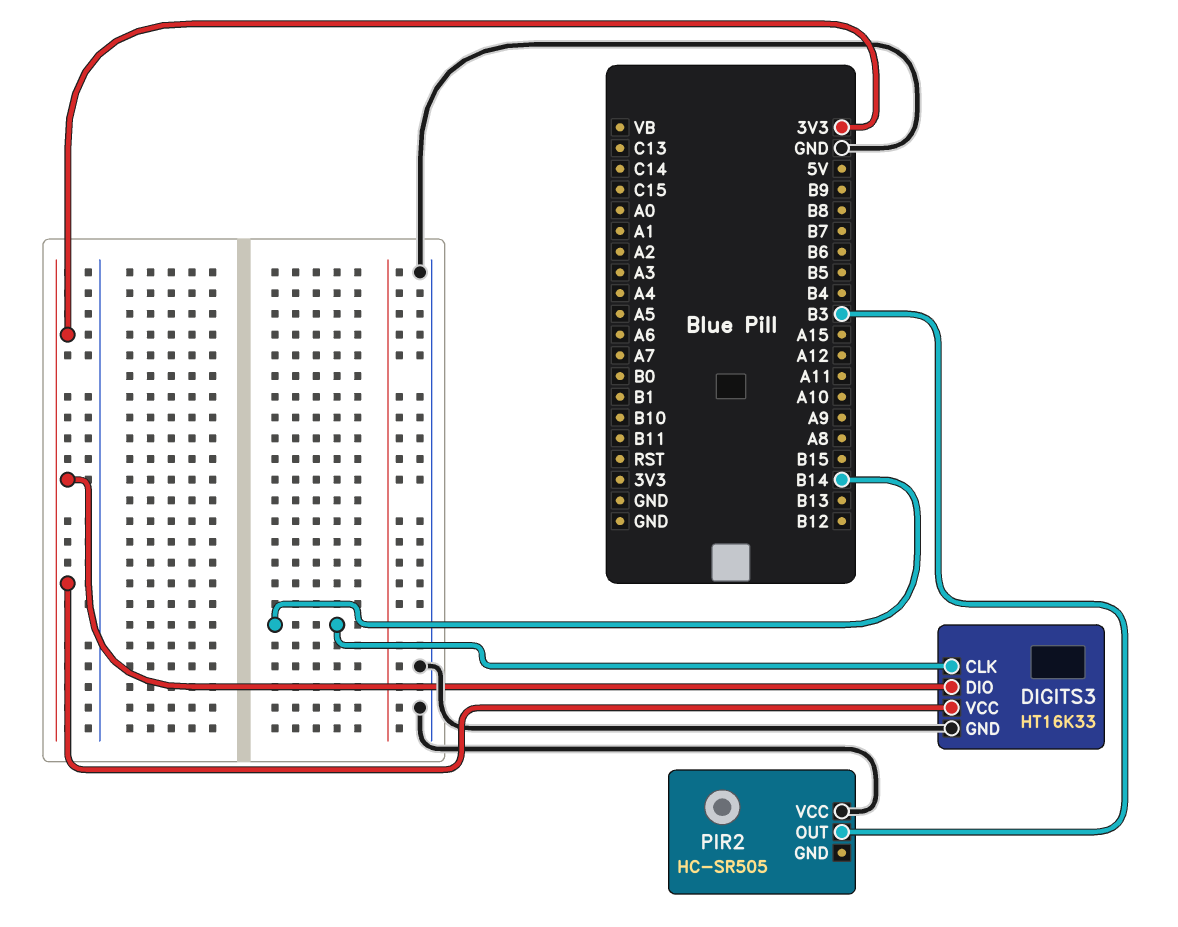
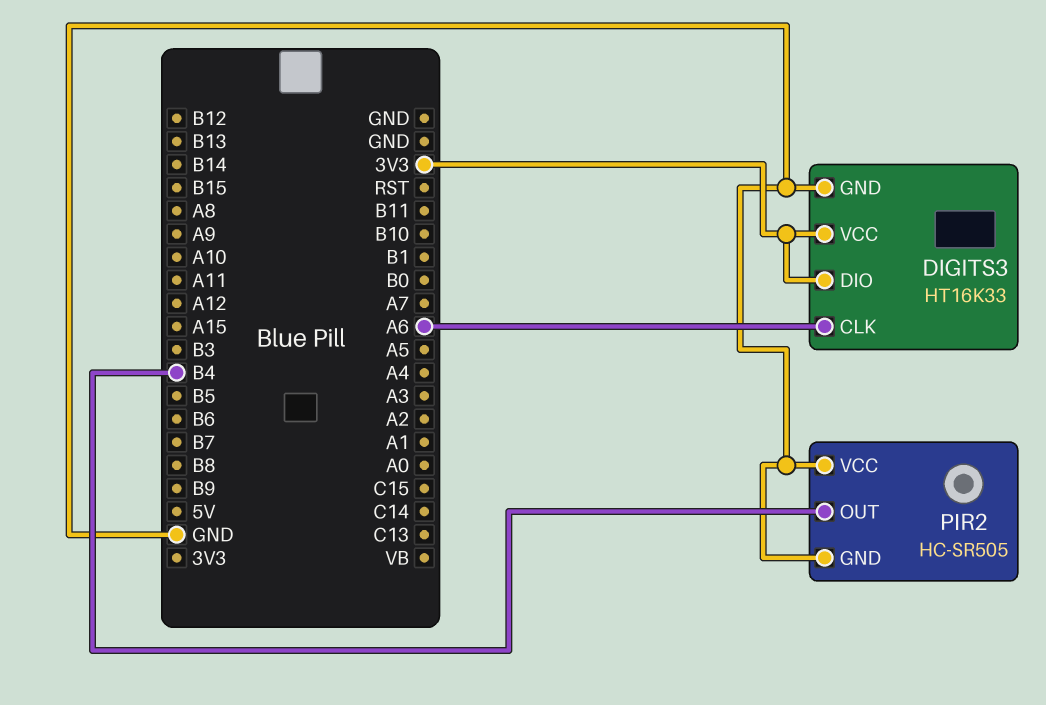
DIGITS3 pin CLK: B14 -> A6
PIR2 pin GND: none -> GND
PIR2 pin OUT: B3 -> B4

